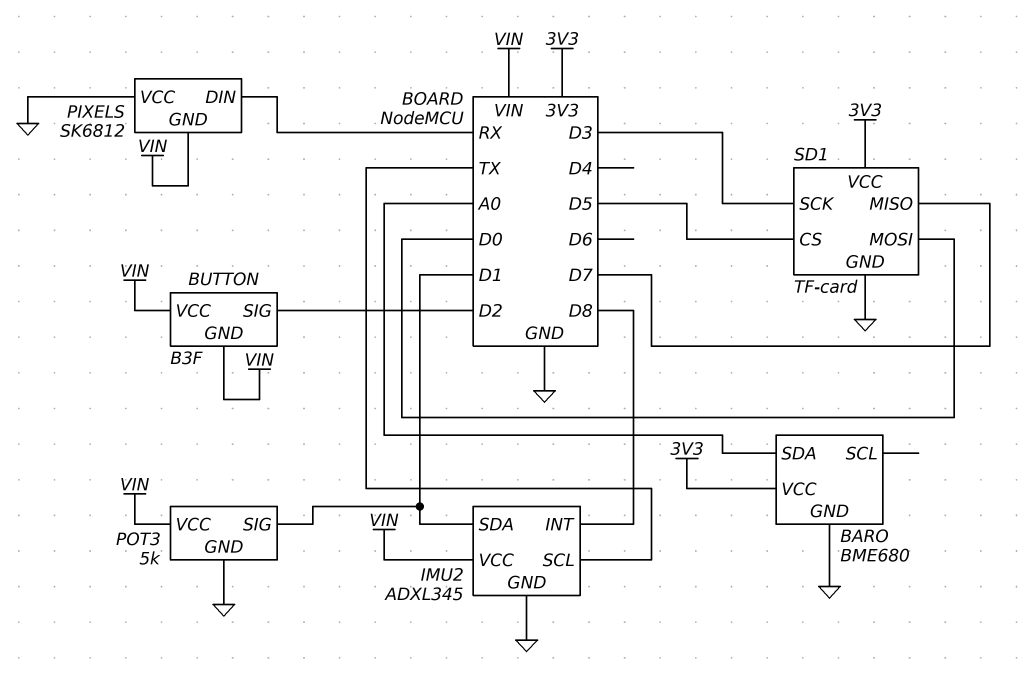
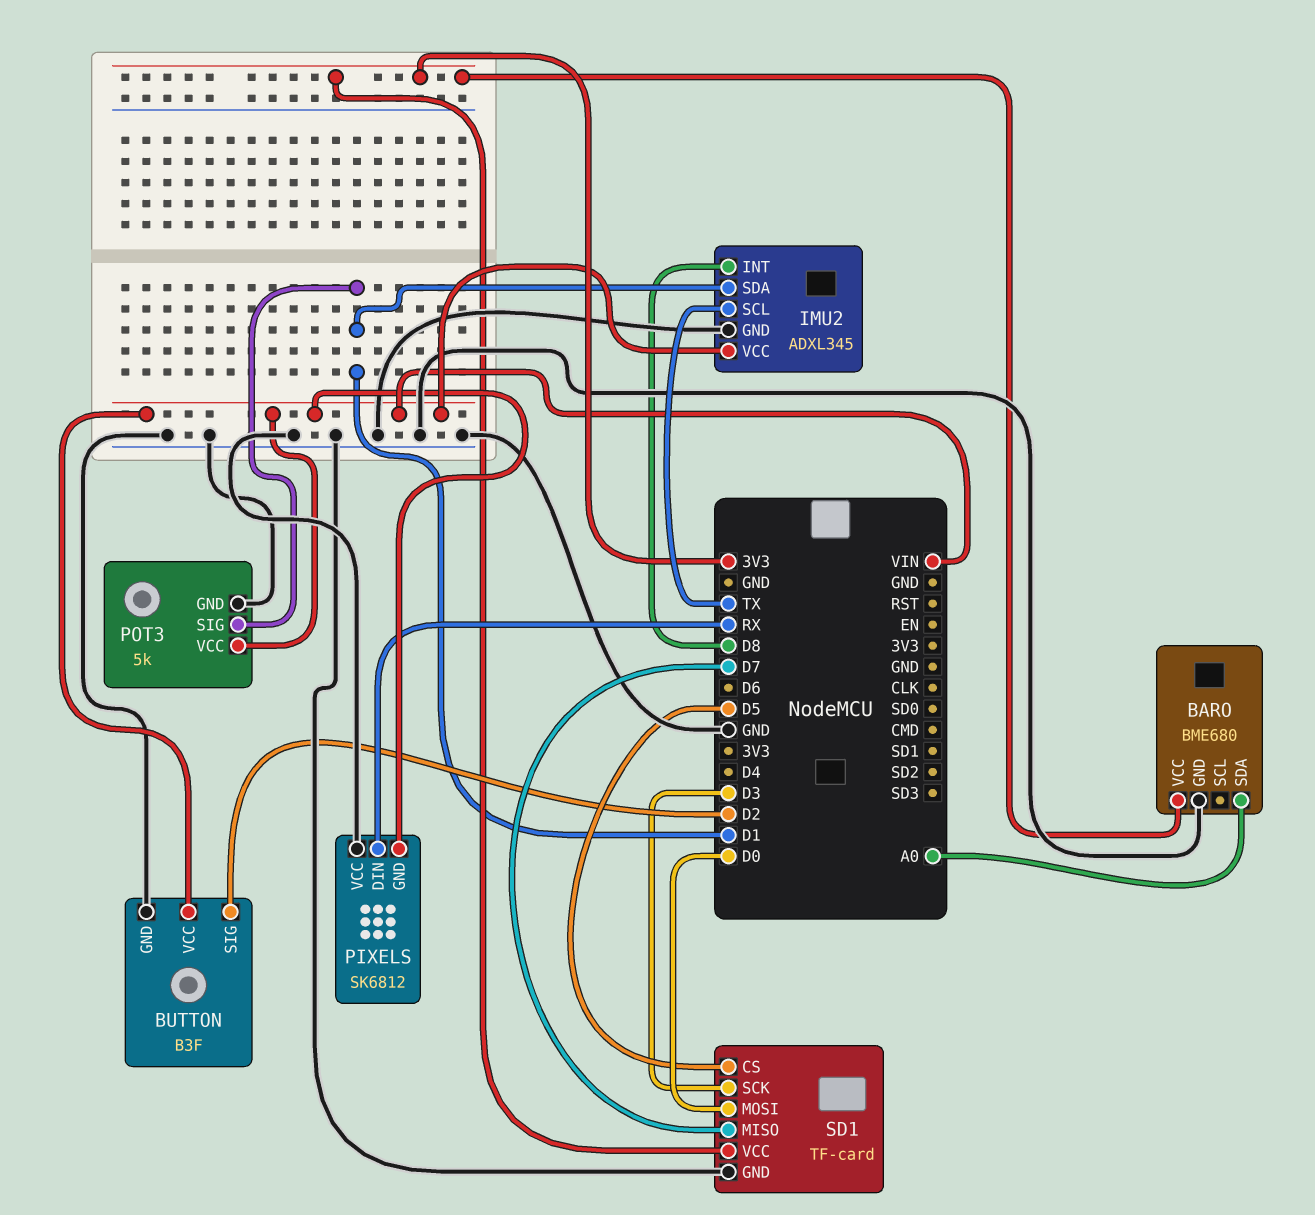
BUTTON pin GND: VIN -> GND

